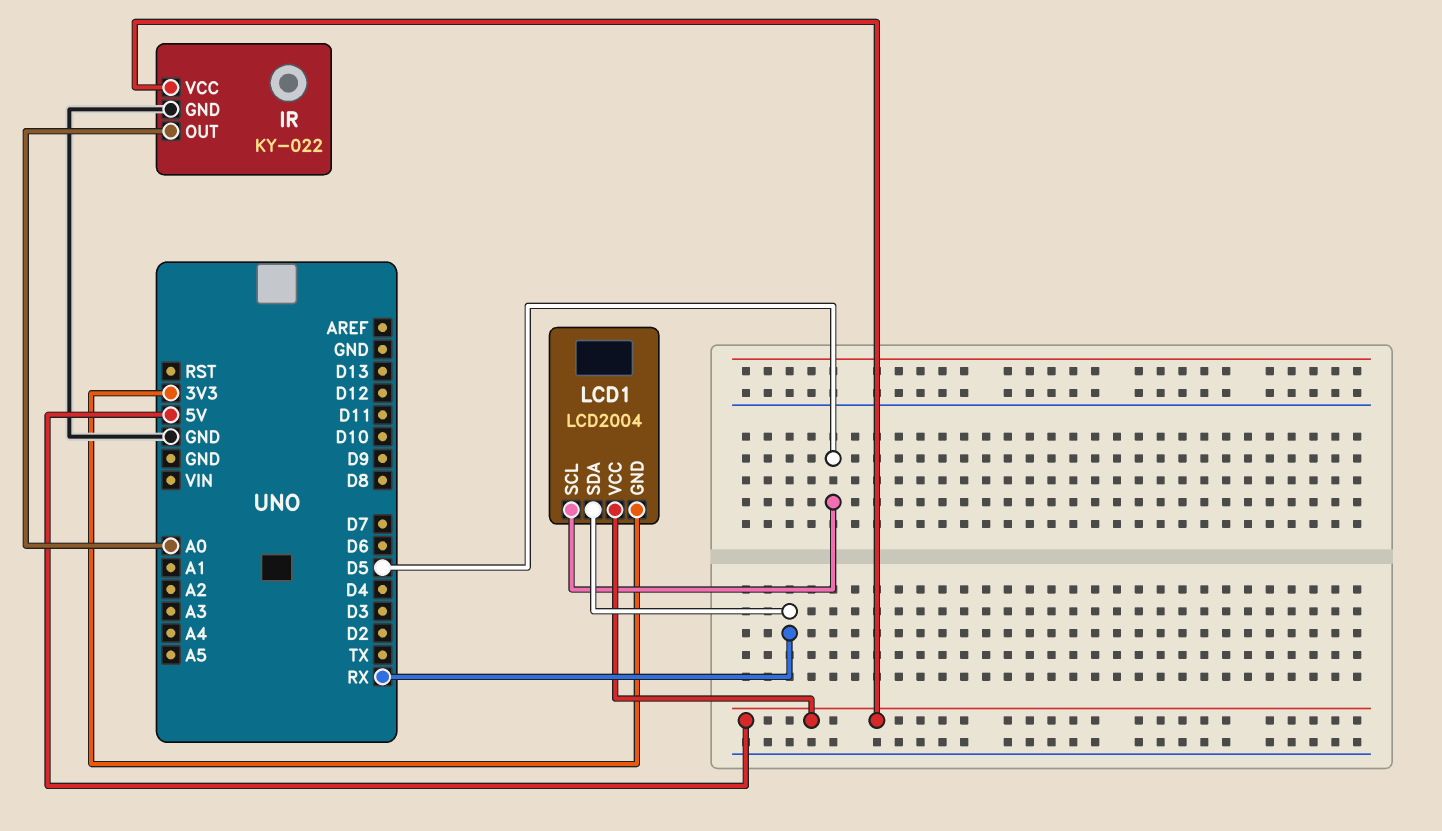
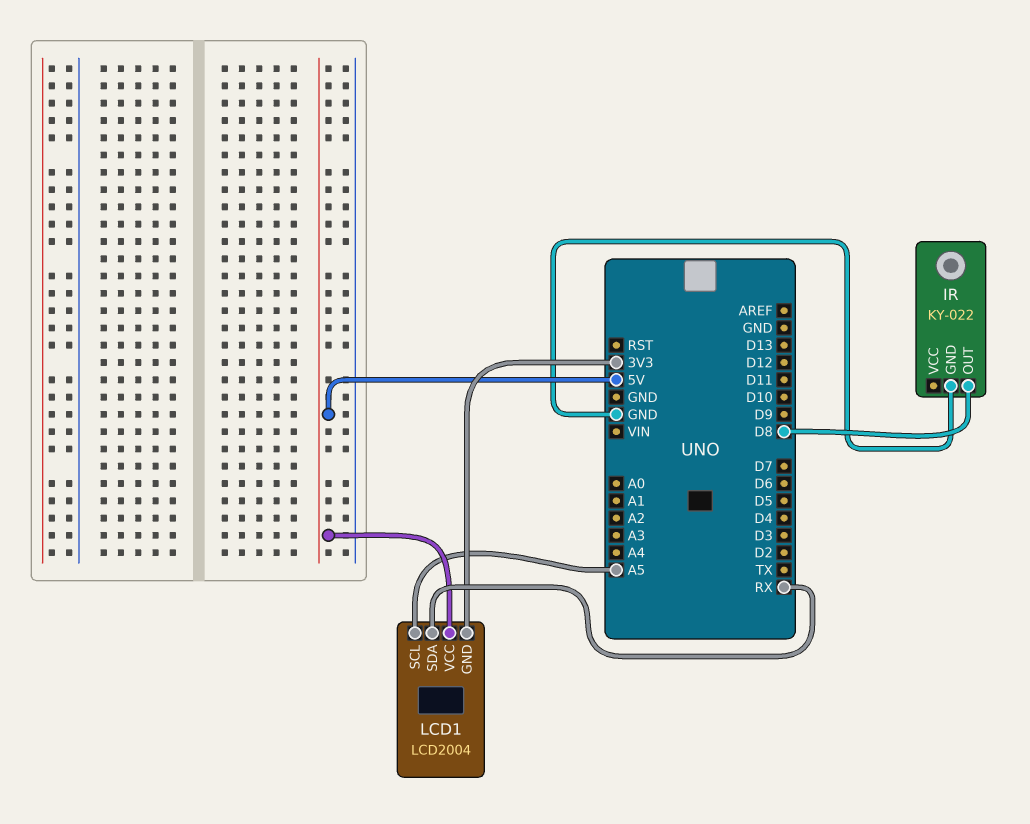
IR pin OUT: A0 -> D8
IR pin VCC: 5V -> none
LCD1 pin SCL: D5 -> A5

